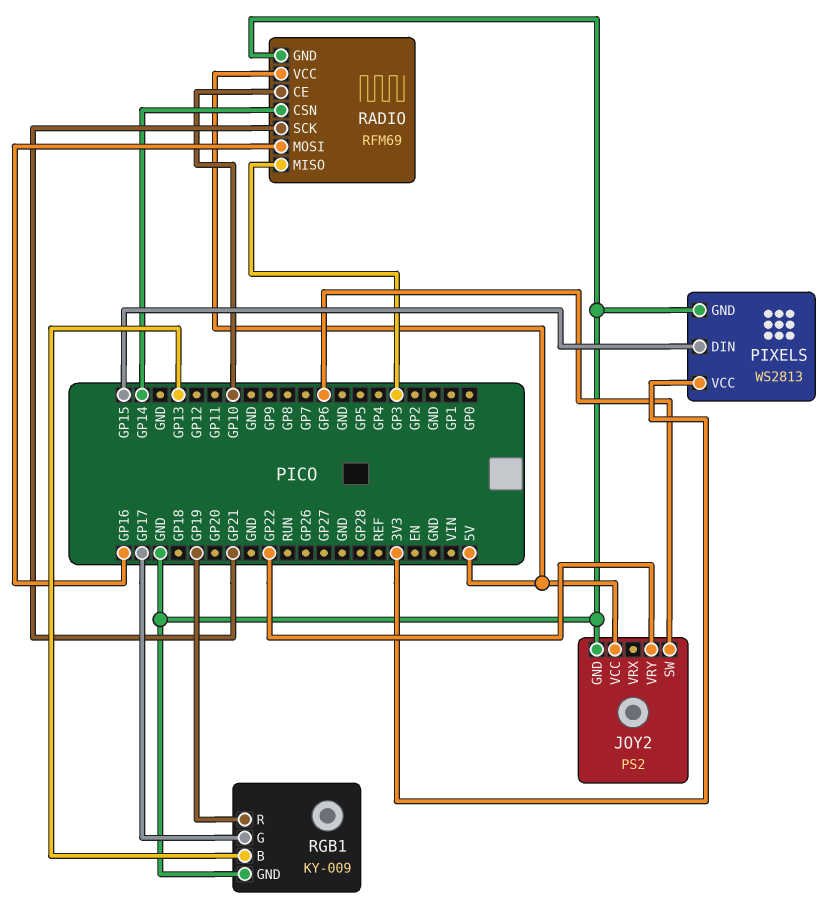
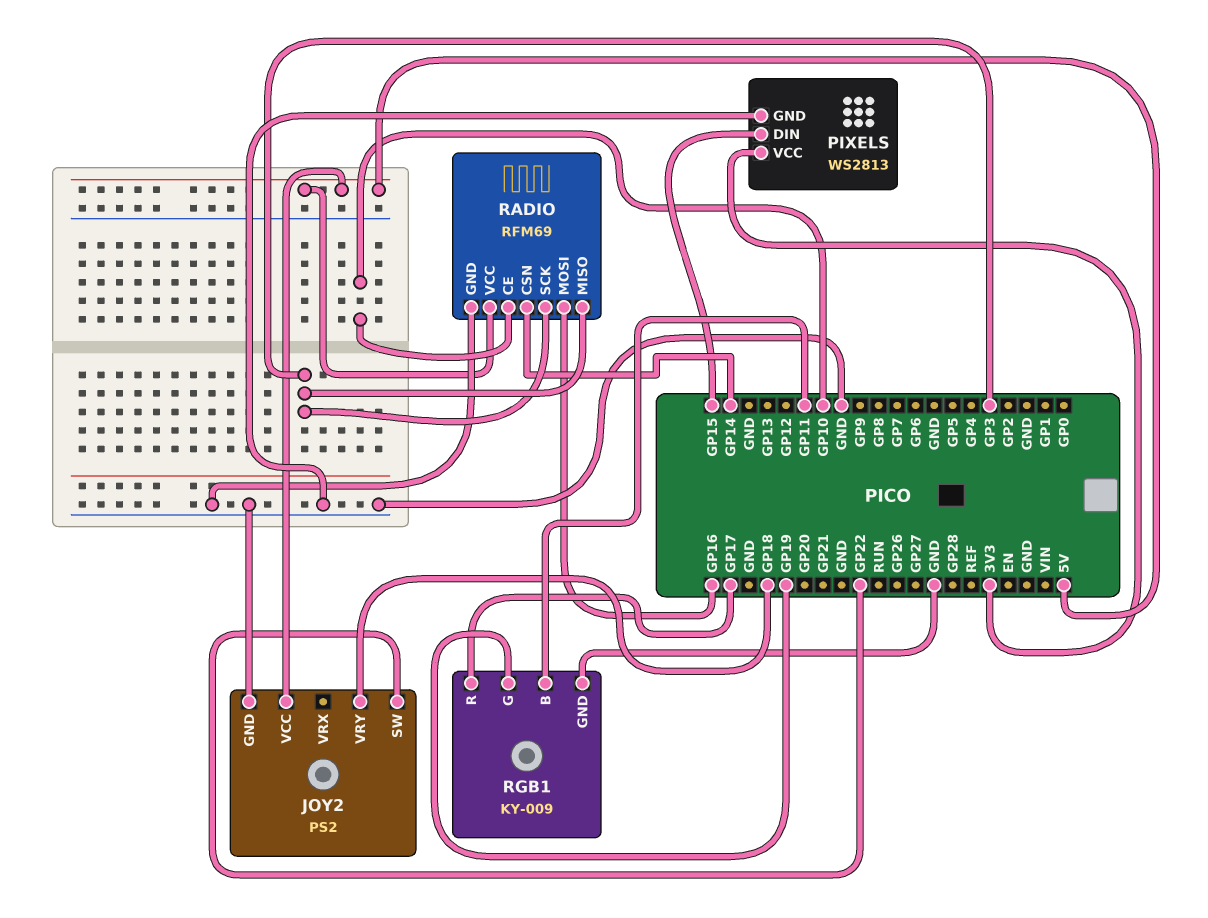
JOY2 pin SW: GP6 -> GP22
JOY2 pin VRY: GP22 -> GP18
RADIO pin SCK: GP21 -> GP3
RGB1 pin B: GP13 -> GP11
RGB1 pin G: GP17 -> GP19
RGB1 pin R: GP19 -> GP17

